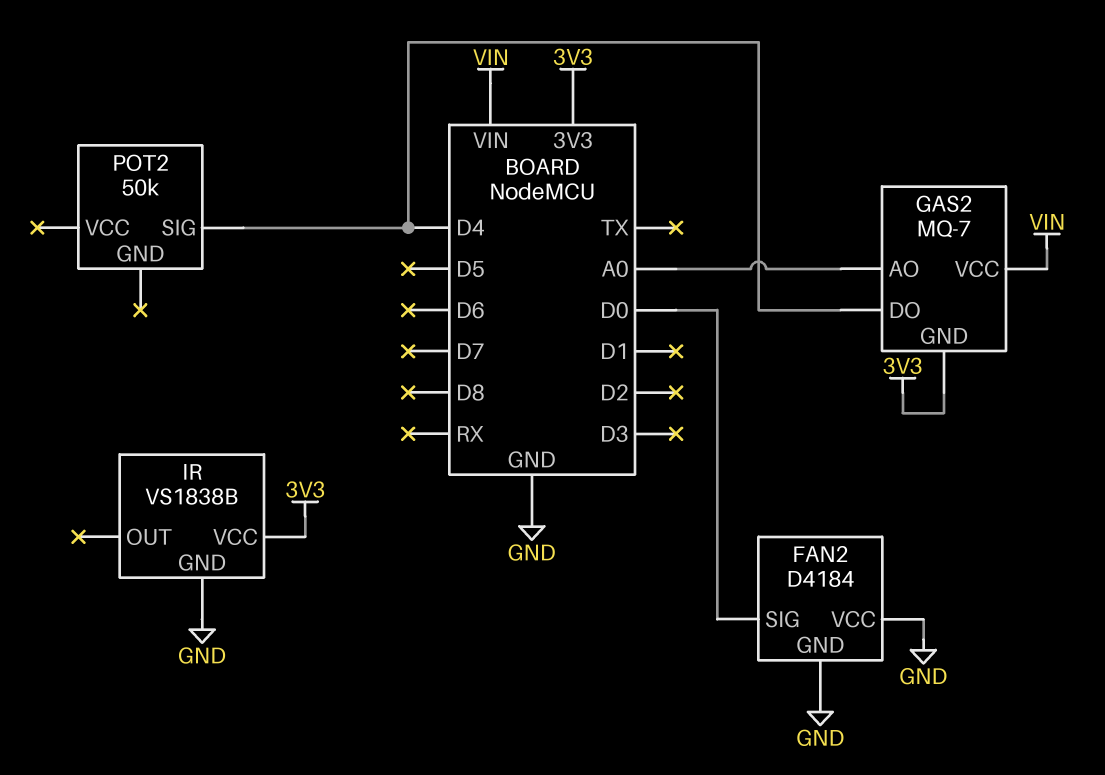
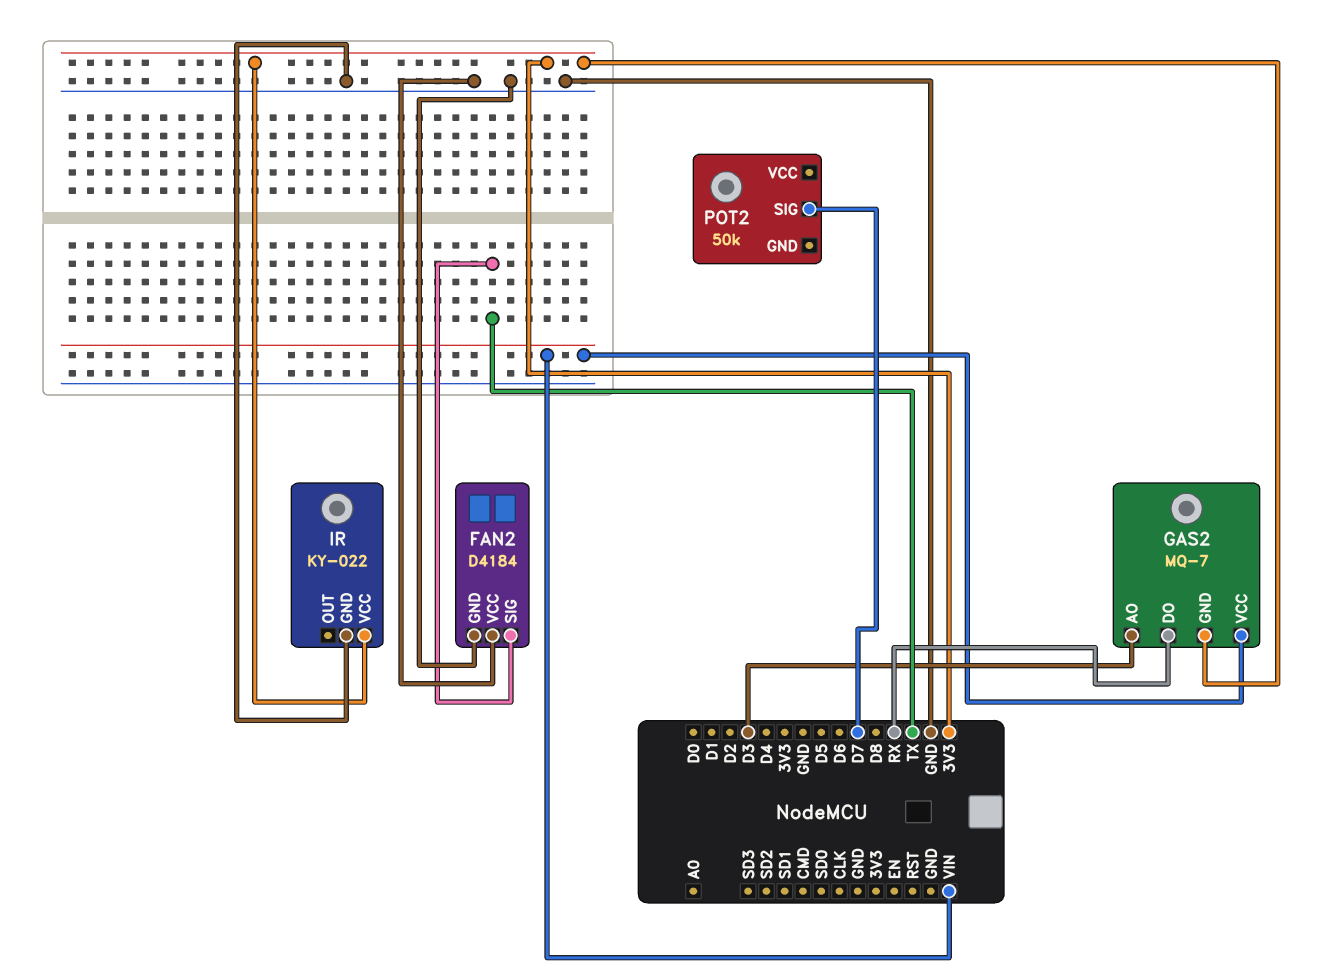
FAN2 pin SIG: D0 -> TX
GAS2 pin AO: A0 -> D3
GAS2 pin DO: D4 -> RX
IR: VS1838B -> KY-022
POT2 pin SIG: D4 -> D7

